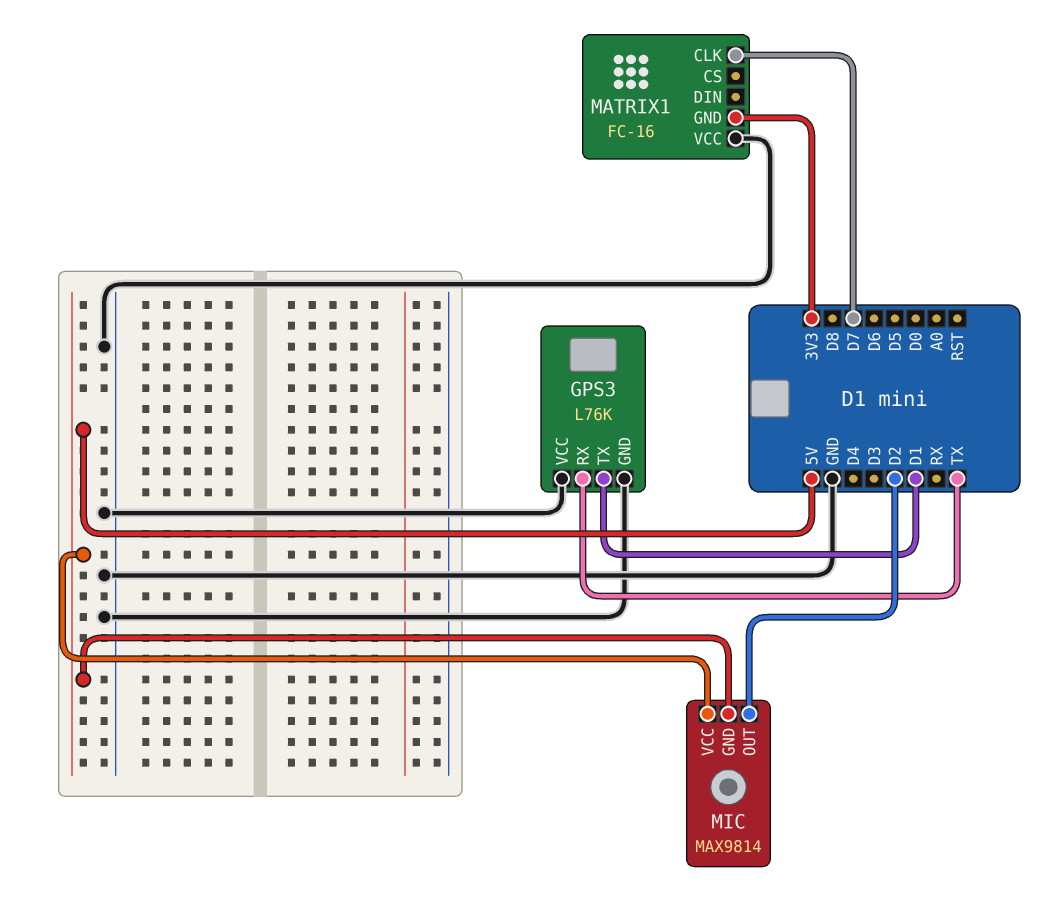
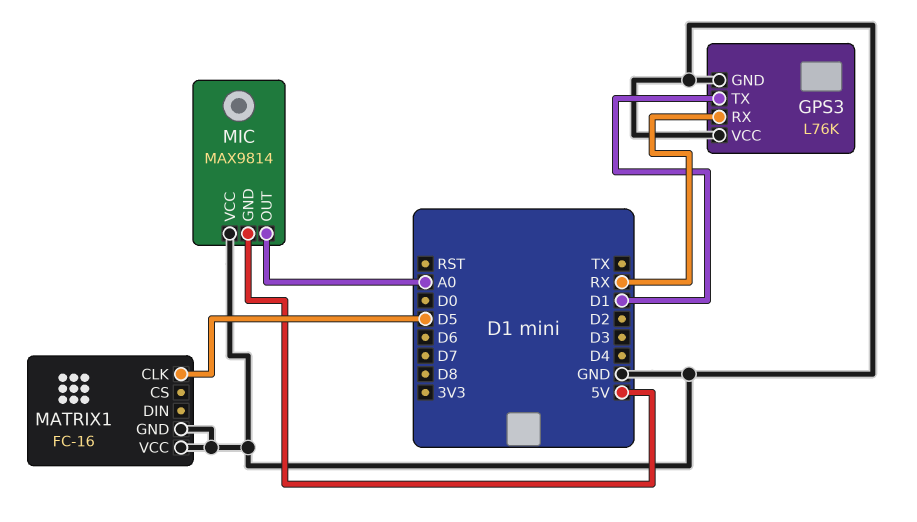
GPS3 pin RX: TX -> RX
MATRIX1 pin CLK: D7 -> D5
MATRIX1 pin GND: 3V3 -> GND
MIC pin OUT: D2 -> A0
MIC pin VCC: 5V -> GND

